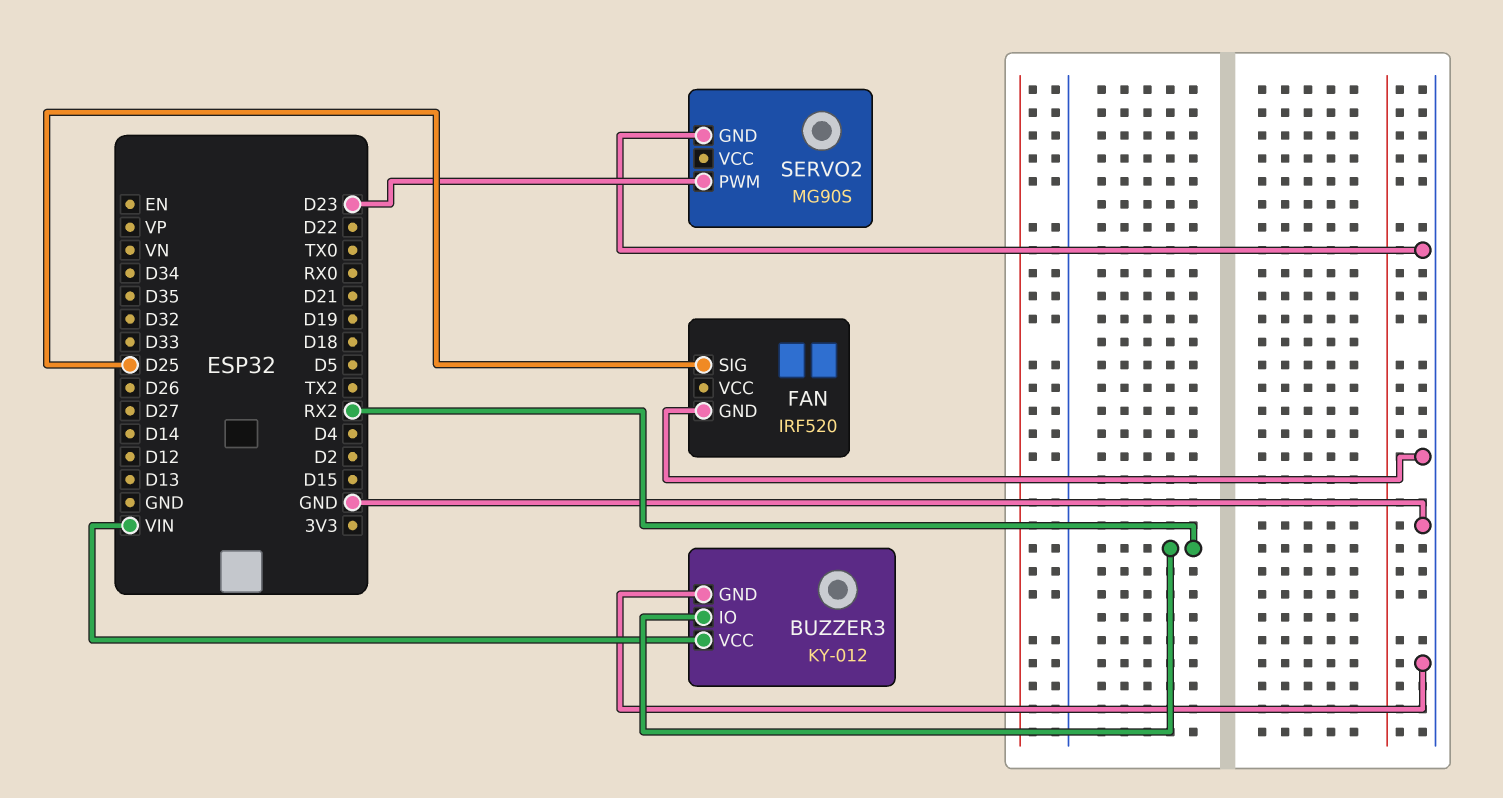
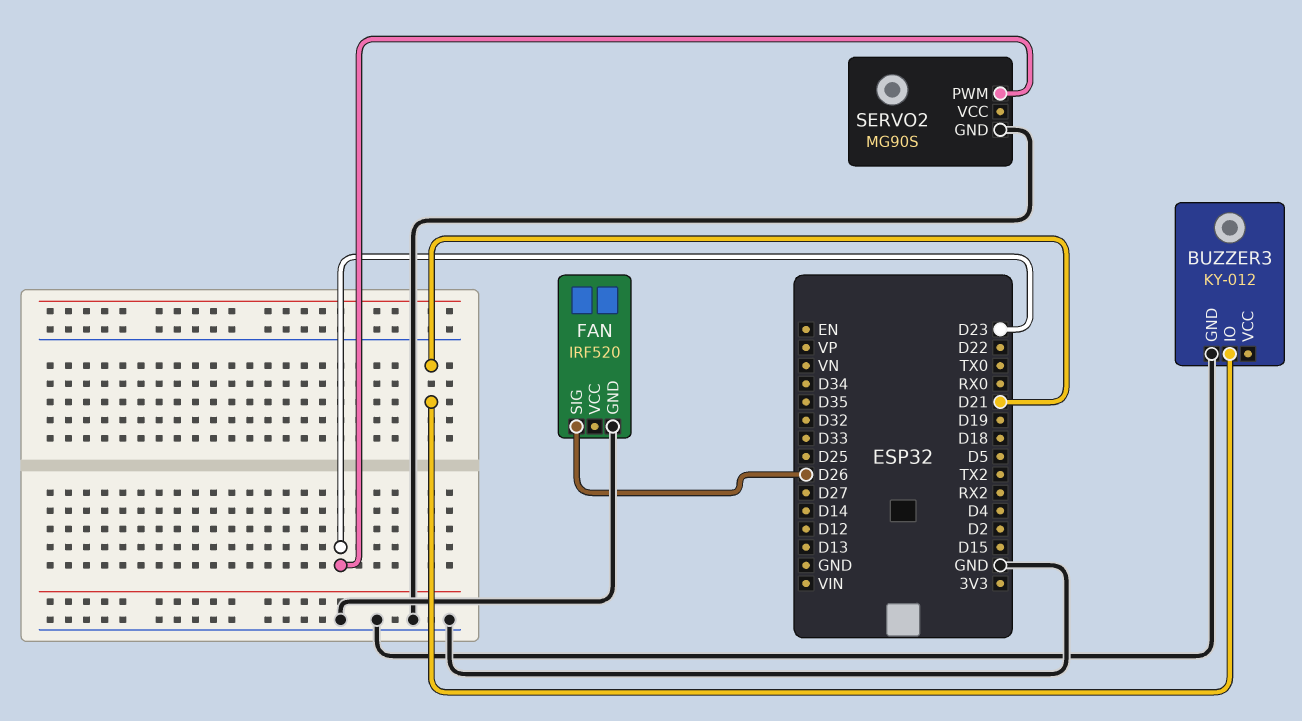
BUZZER3 pin IO: RX2 -> D21
BUZZER3 pin VCC: VIN -> none
FAN pin SIG: D25 -> D26

